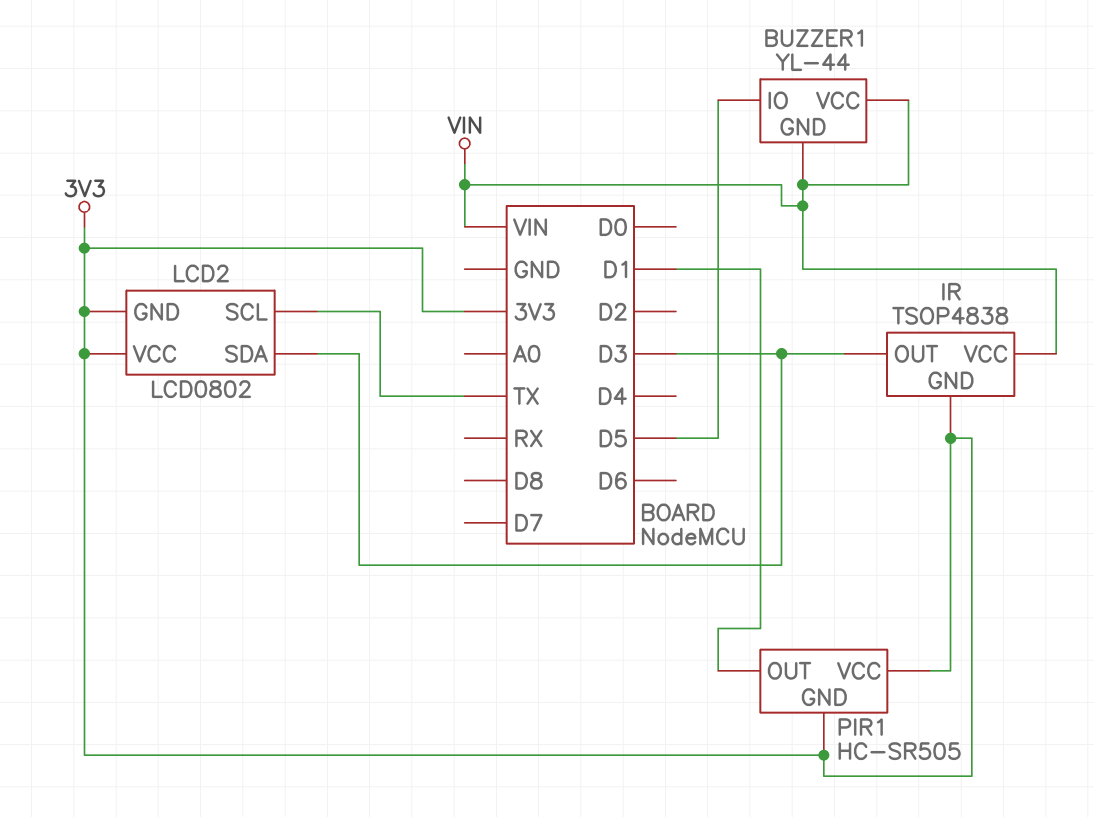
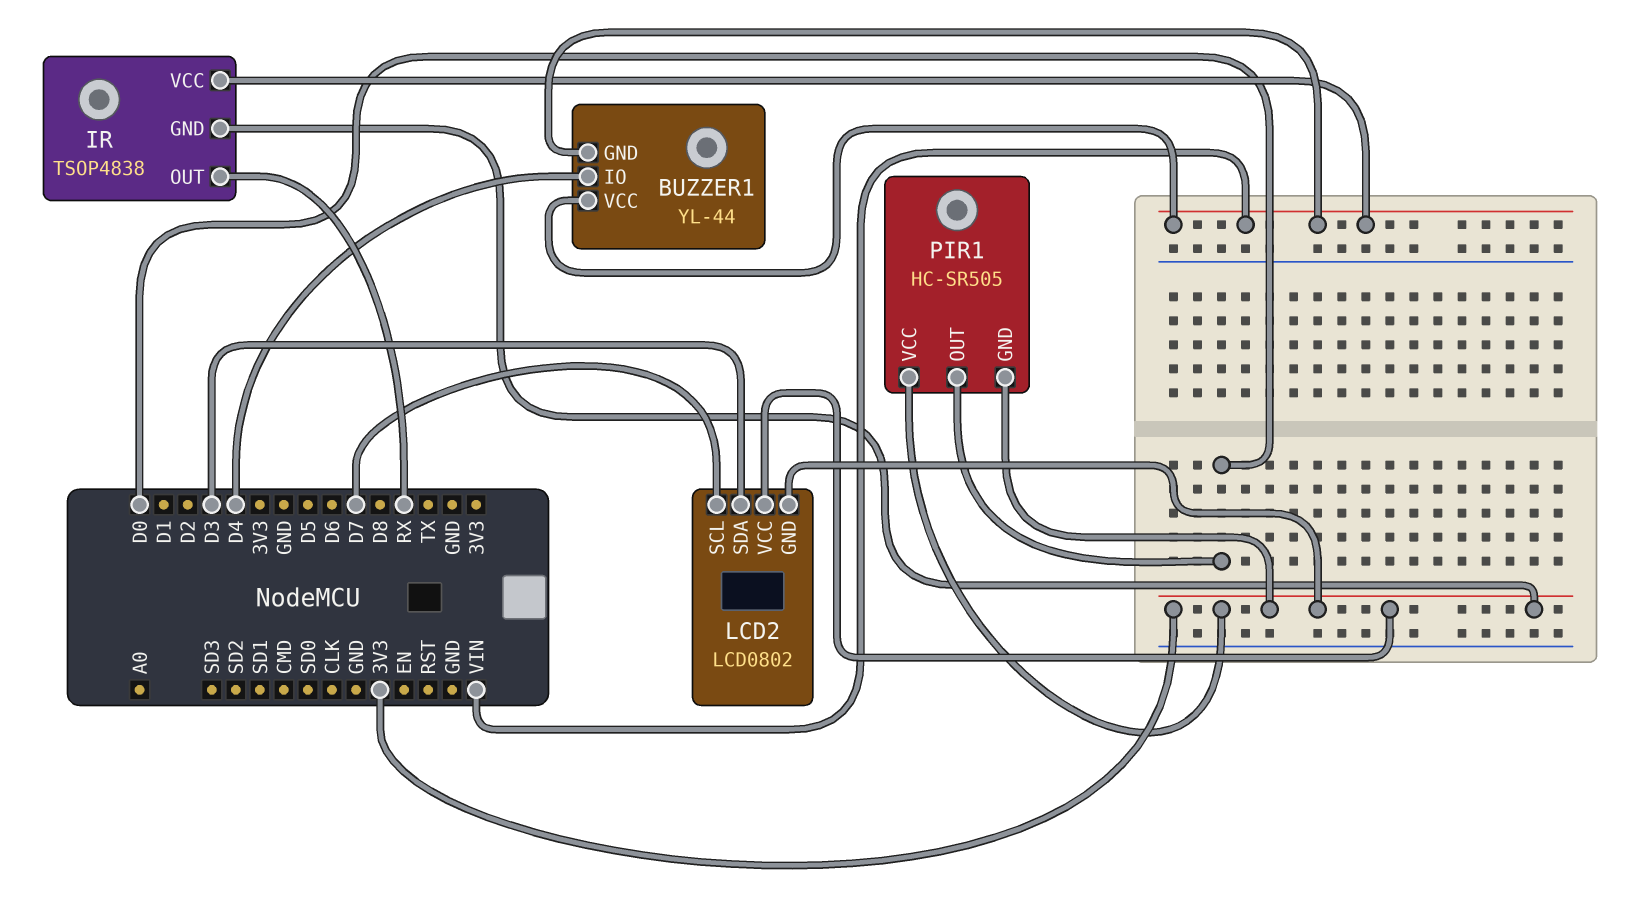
BUZZER1 pin IO: D5 -> D4
IR pin OUT: D3 -> RX
LCD2 pin SCL: TX -> D7
PIR1 pin OUT: D1 -> D0

